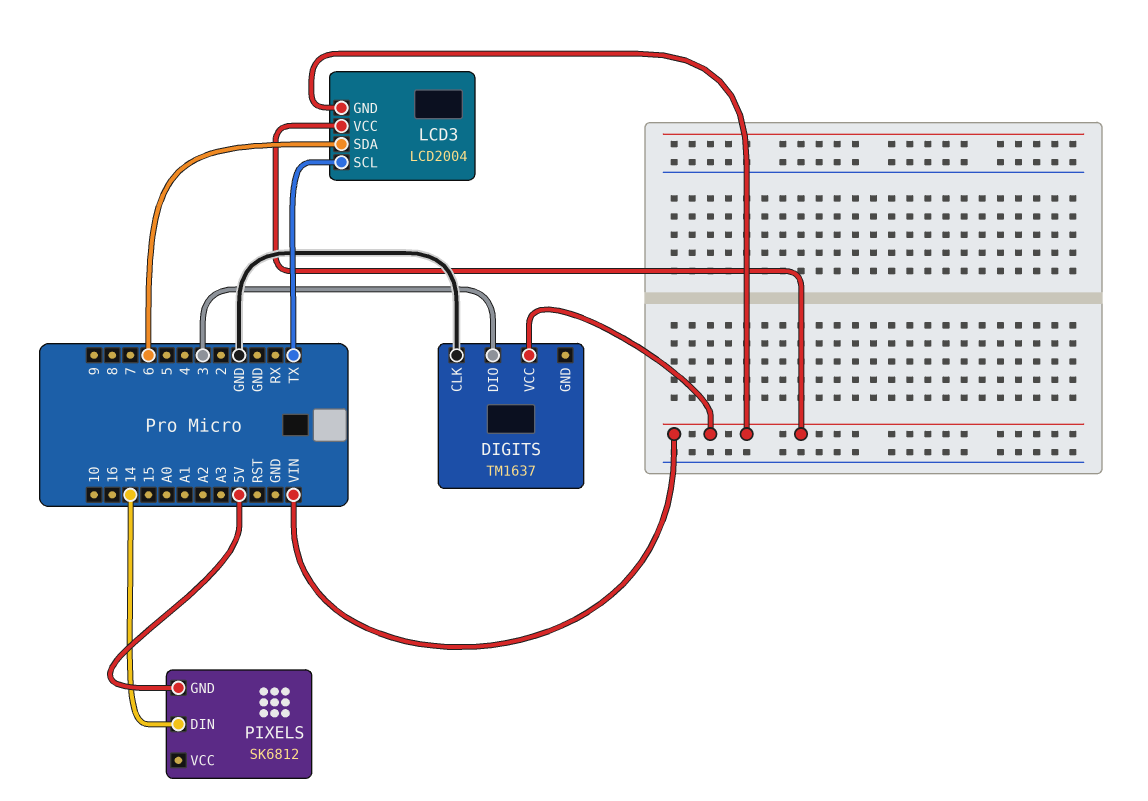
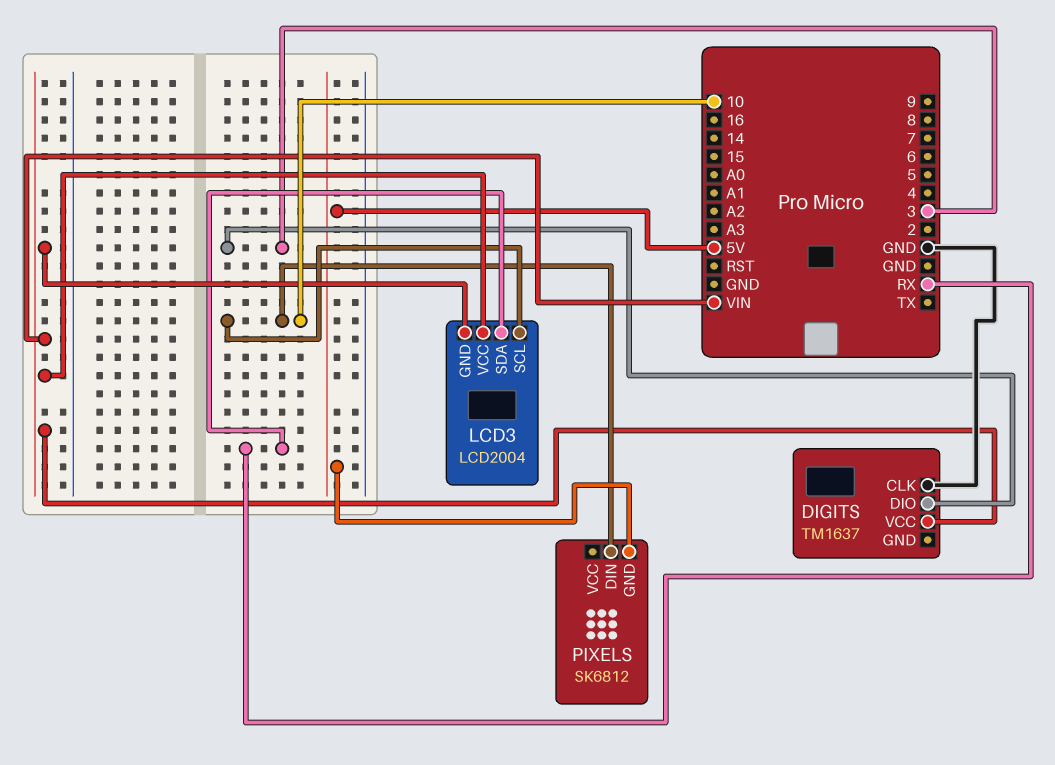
LCD3 pin SCL: TX -> 10
LCD3 pin SDA: 6 -> RX
PIXELS pin DIN: 14 -> 10

